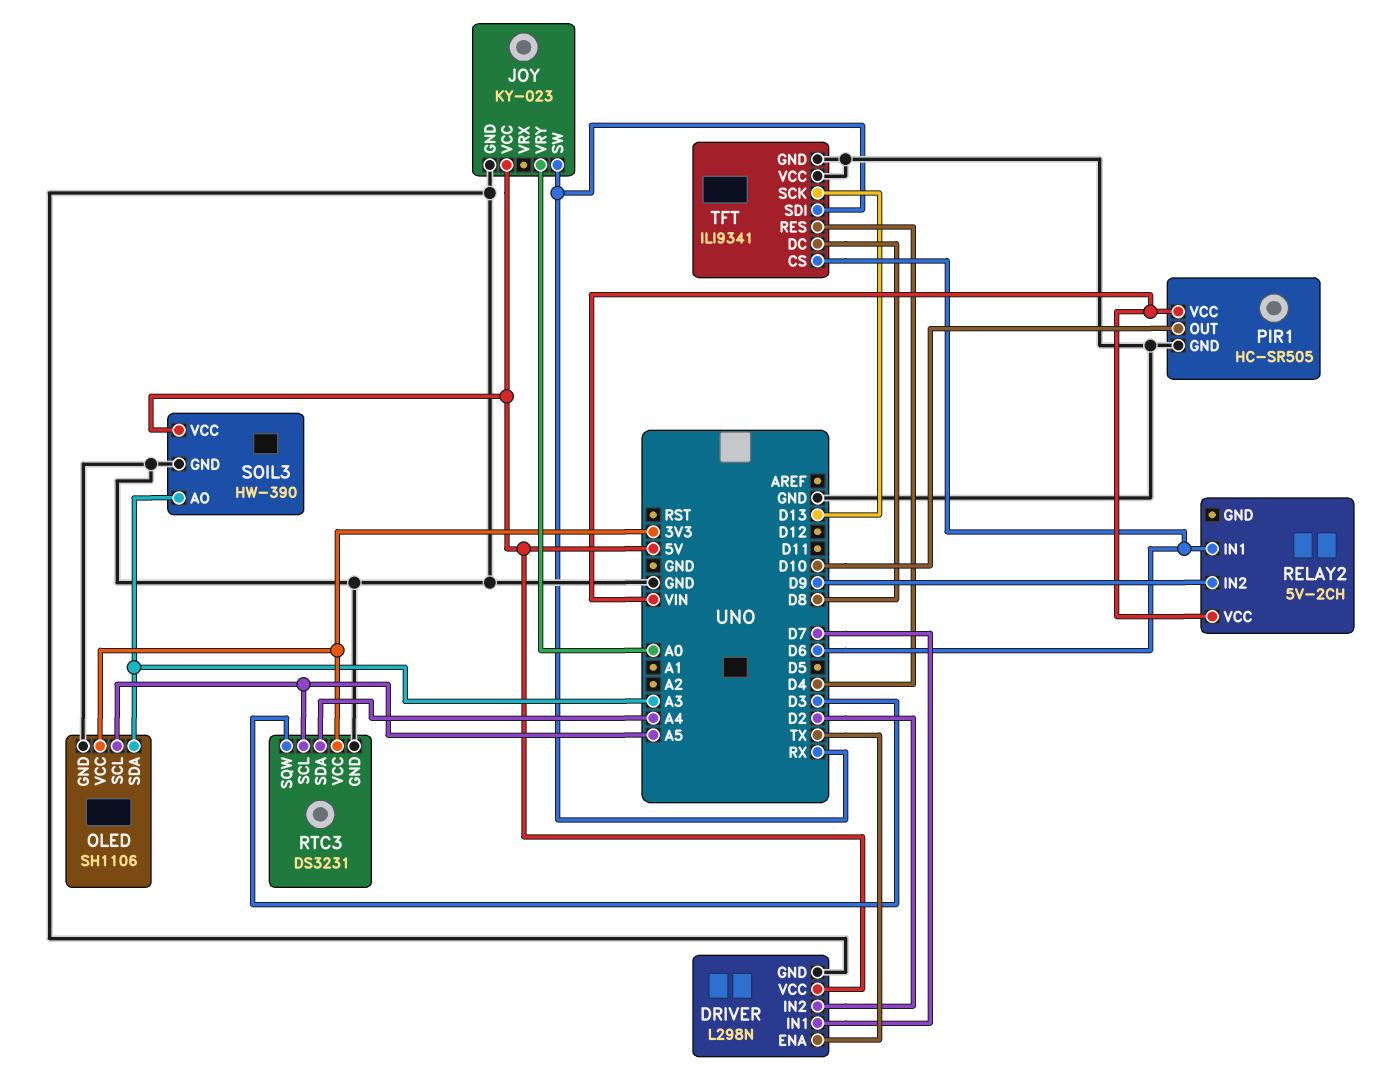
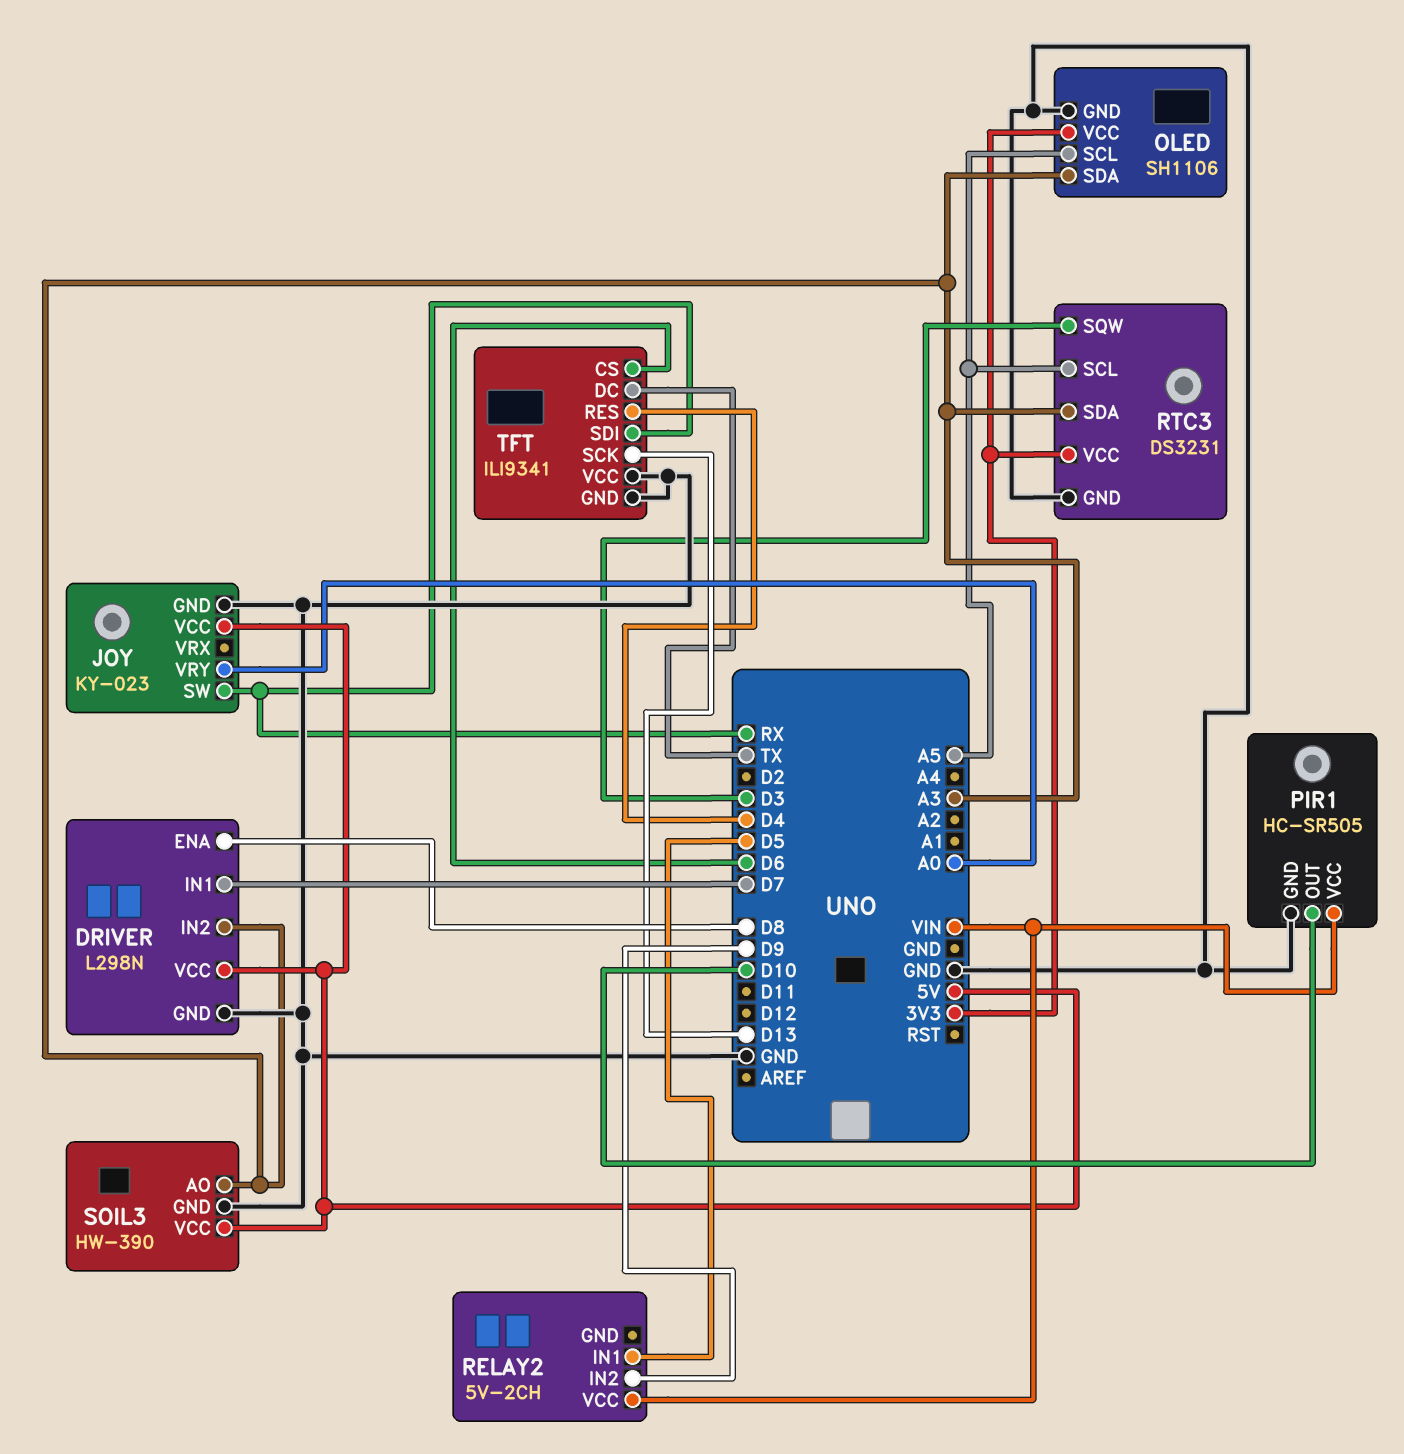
DRIVER pin ENA: TX -> D8
DRIVER pin IN2: D2 -> A3
RELAY2 pin IN1: D6 -> D5
RTC3 pin SDA: A4 -> A3
TFT pin DC: D8 -> TX

